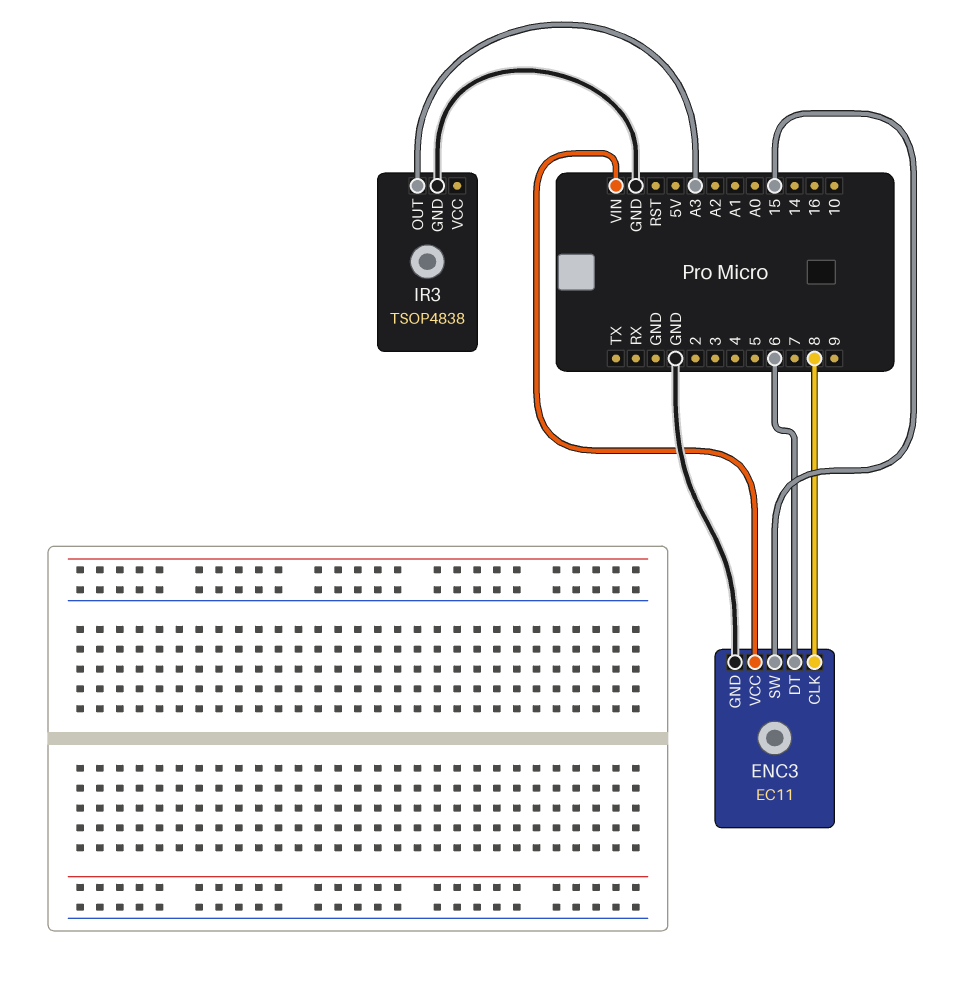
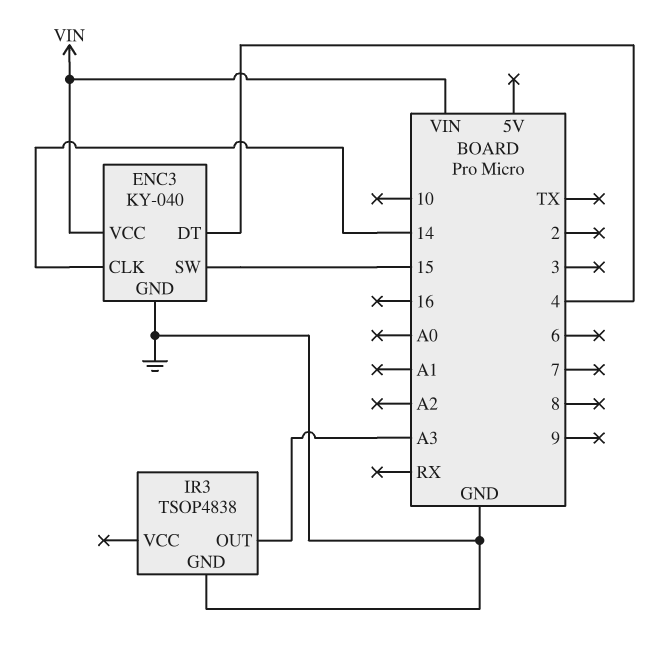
ENC3: EC11 -> KY-040
ENC3 pin CLK: 8 -> 14
ENC3 pin DT: 6 -> 4

